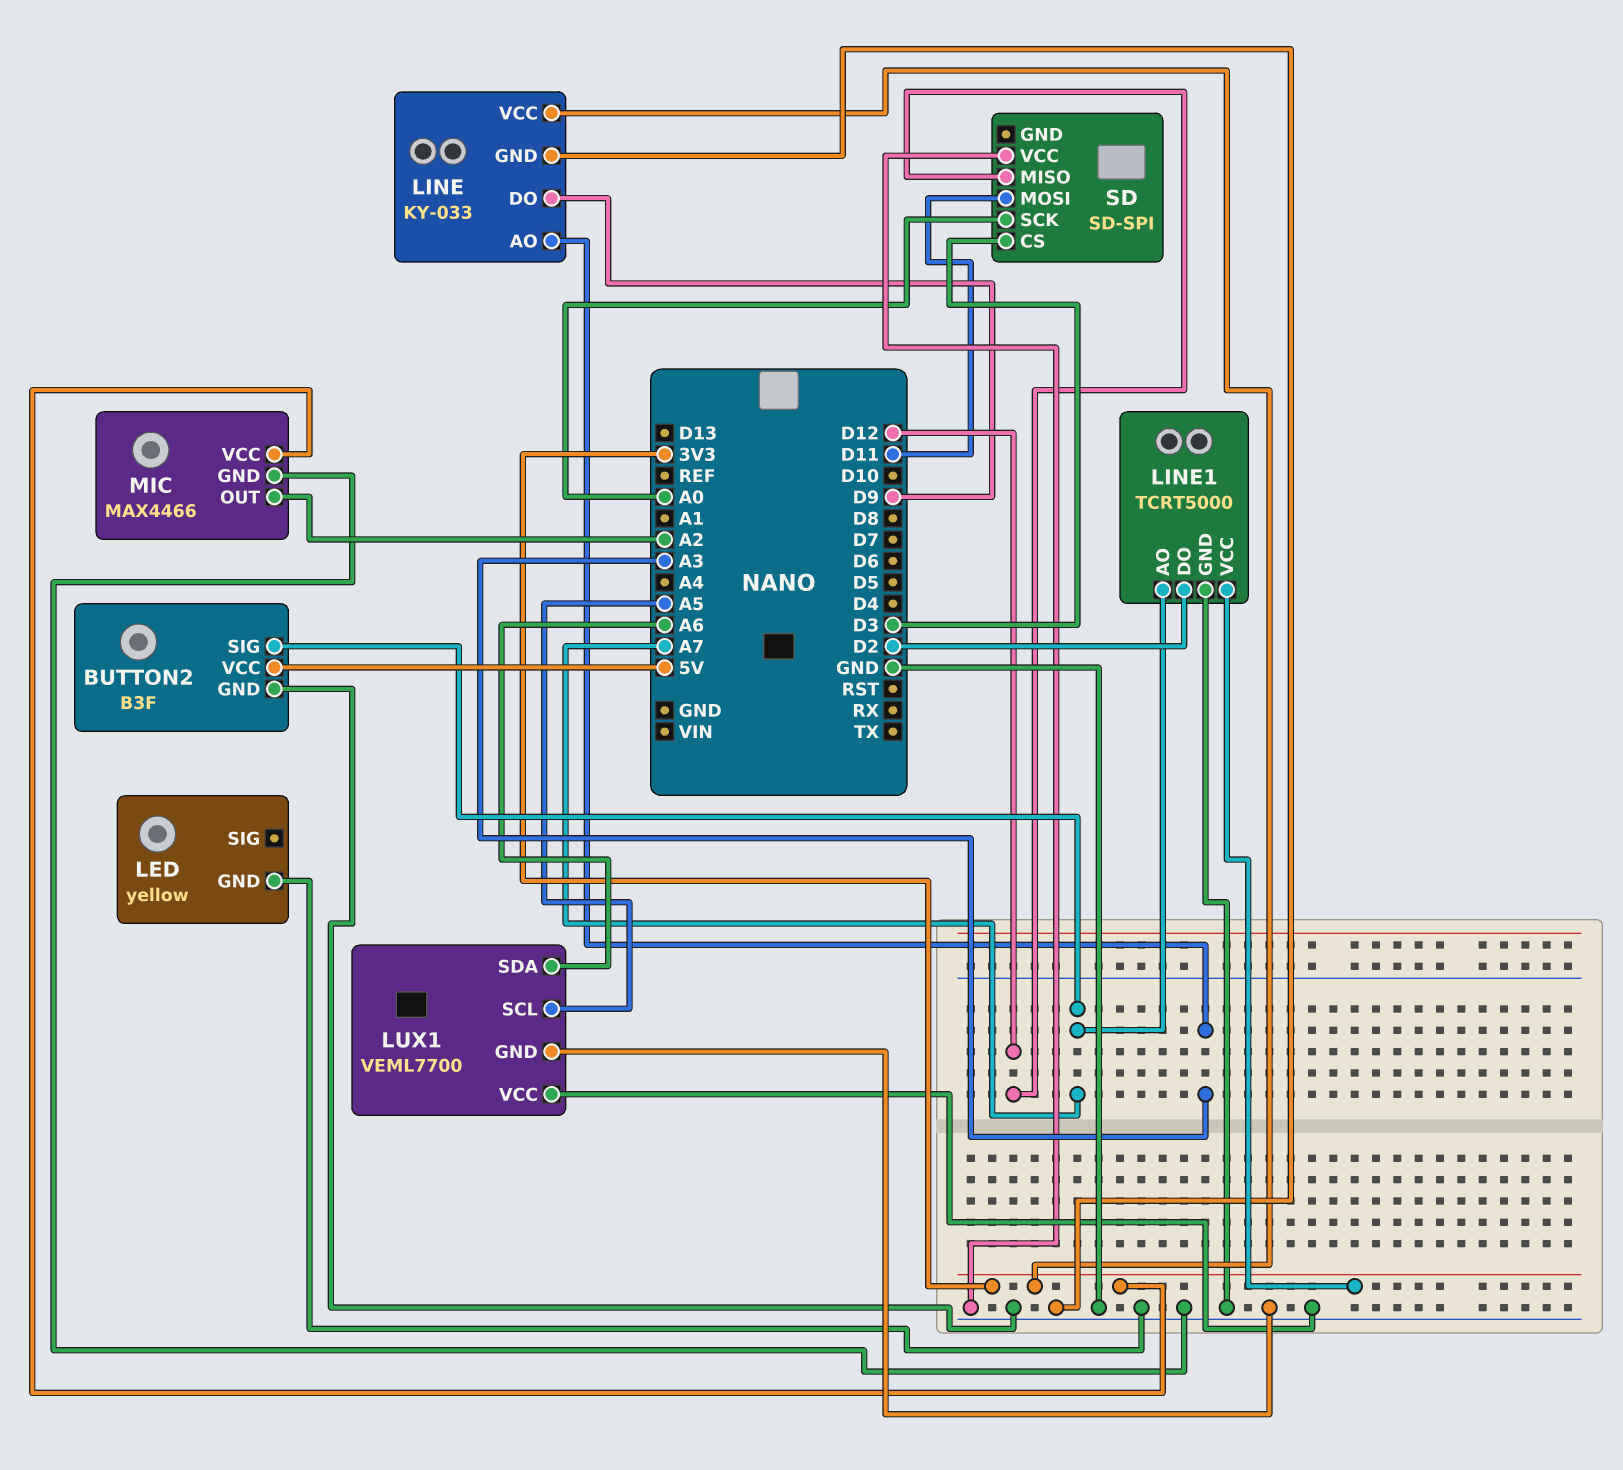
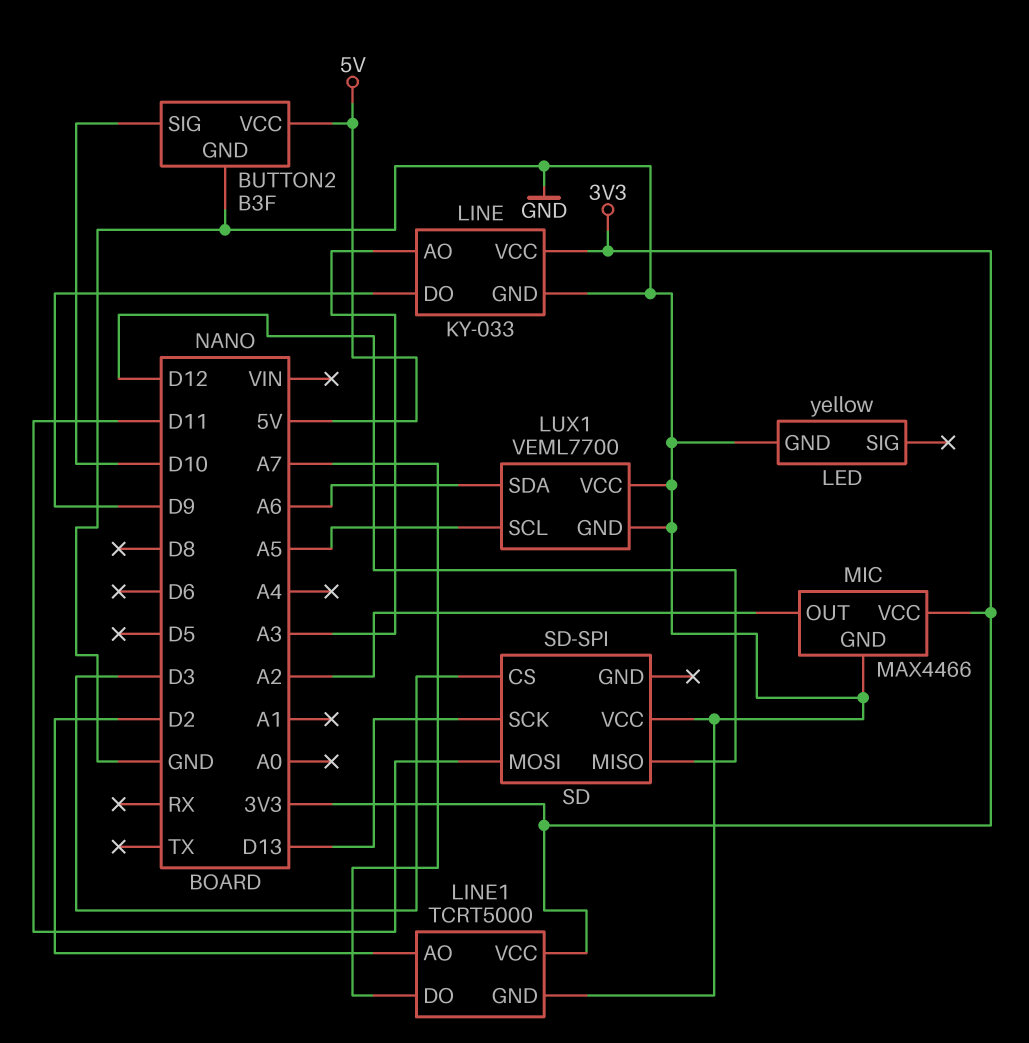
BUTTON2 pin SIG: A7 -> D10
LINE1 pin AO: A7 -> D2
LINE1 pin DO: D2 -> A7
SD pin SCK: A0 -> D13

